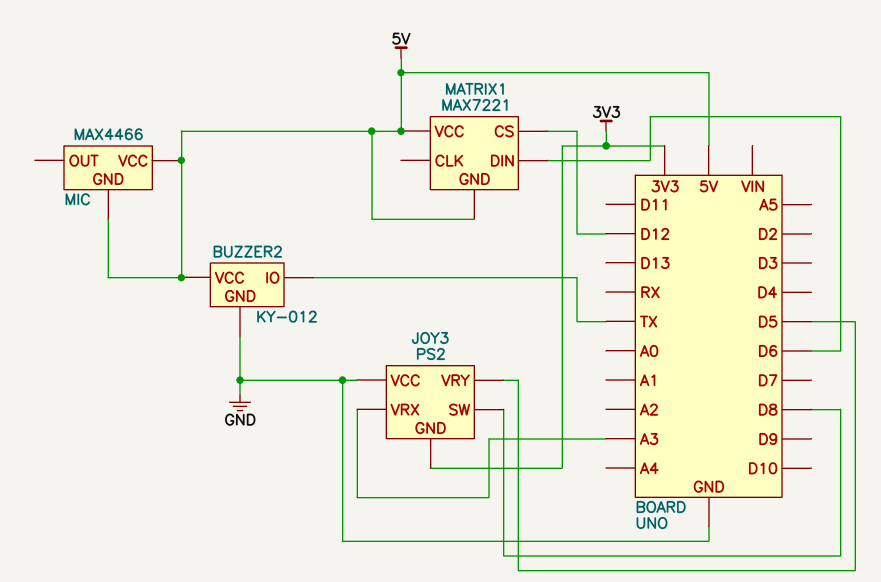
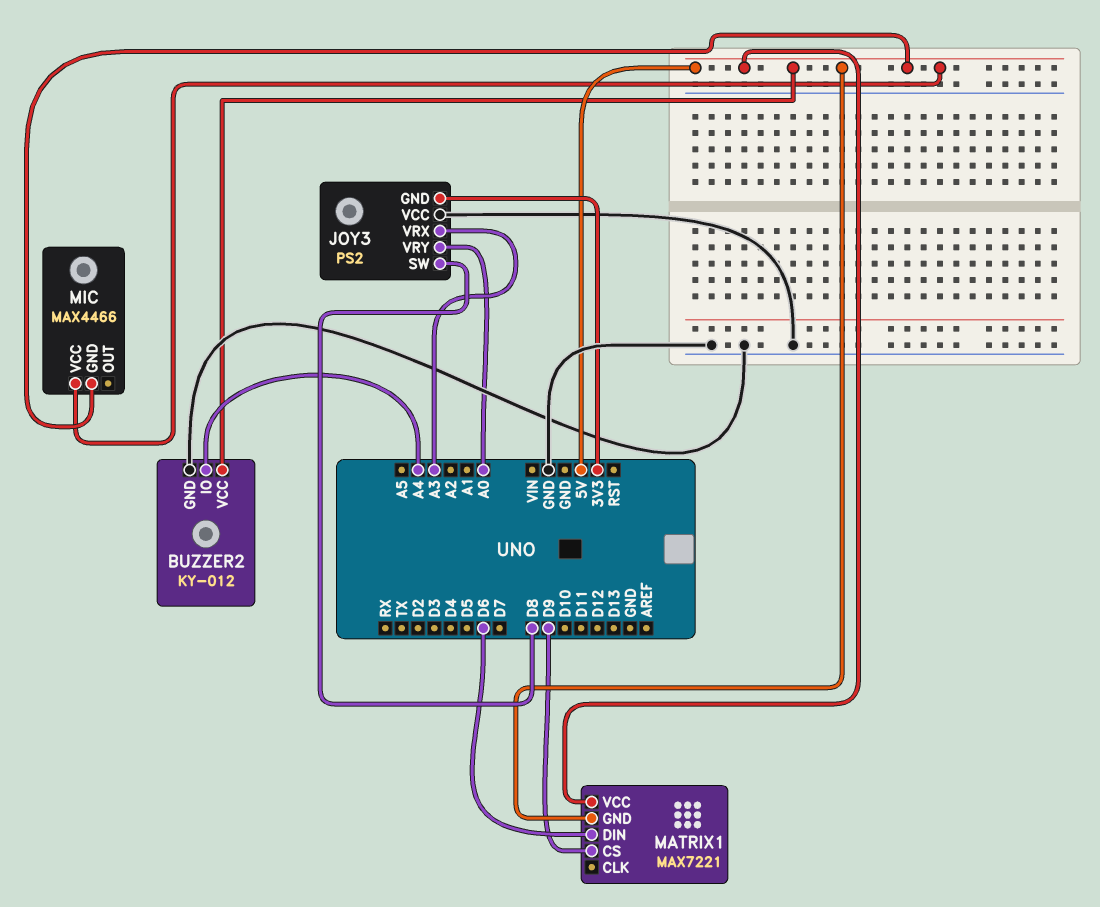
BUZZER2 pin IO: TX -> A4
JOY3 pin VRY: D5 -> A0
MATRIX1 pin CS: D12 -> D9

